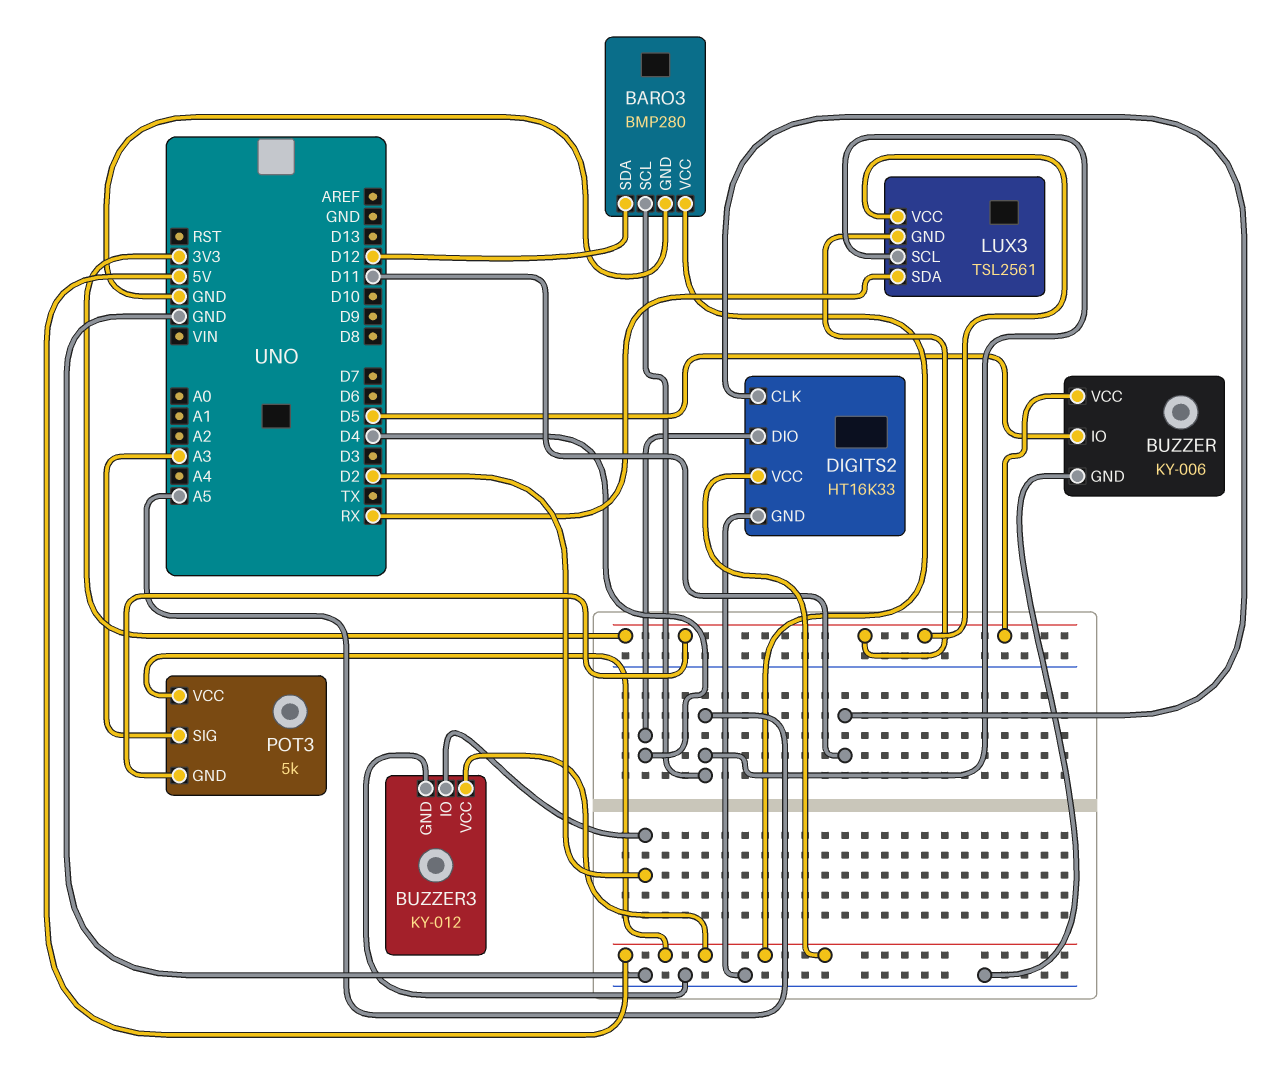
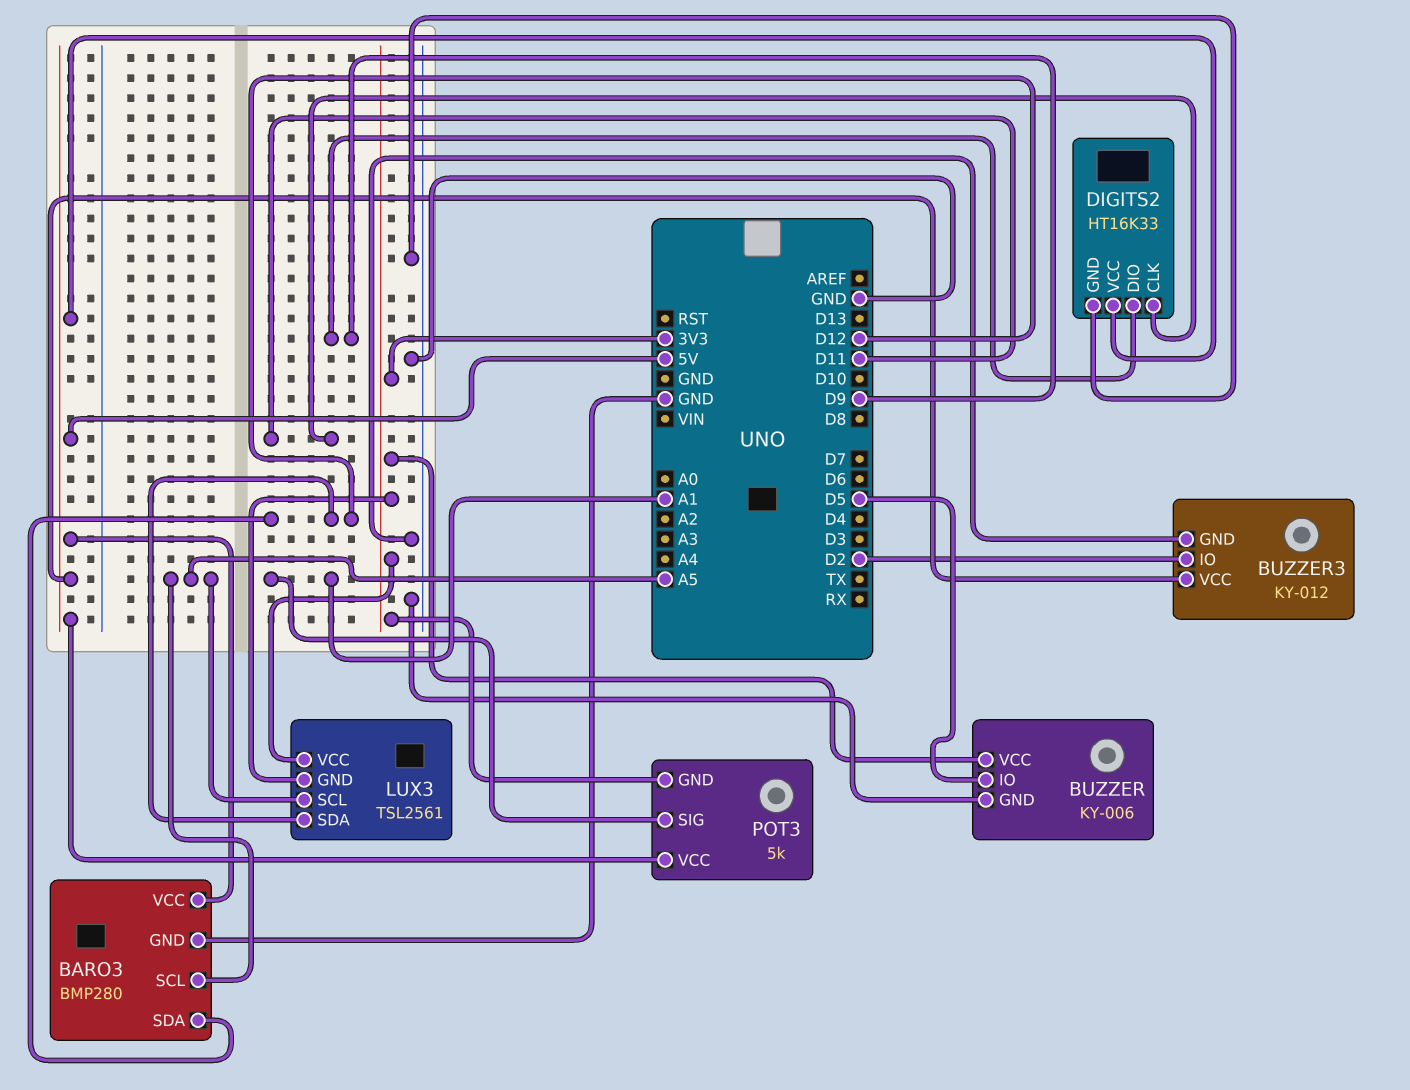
DIGITS2 pin DIO: D4 -> D9
LUX3 pin SDA: RX -> D12
POT3 pin SIG: A3 -> A1

